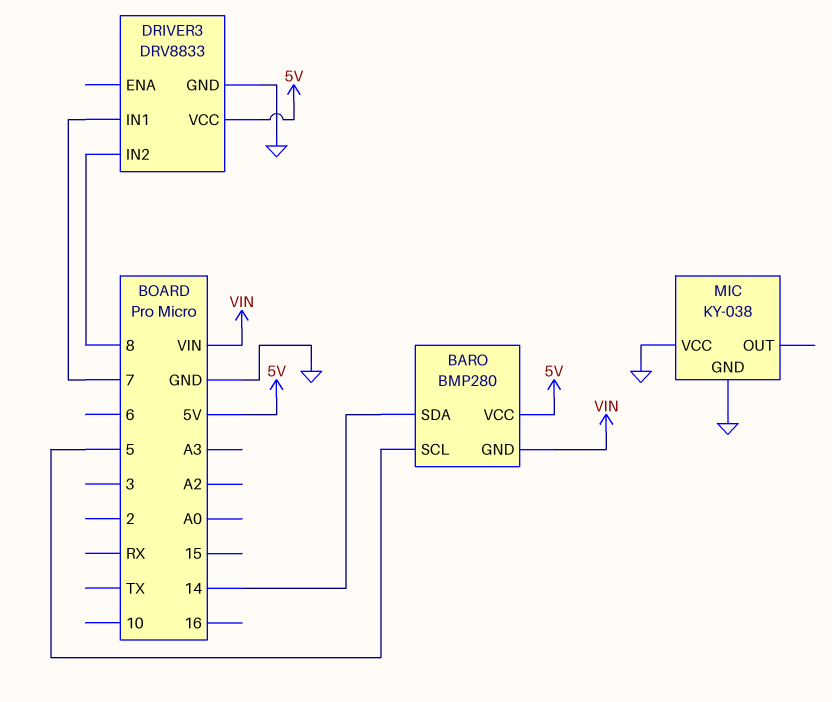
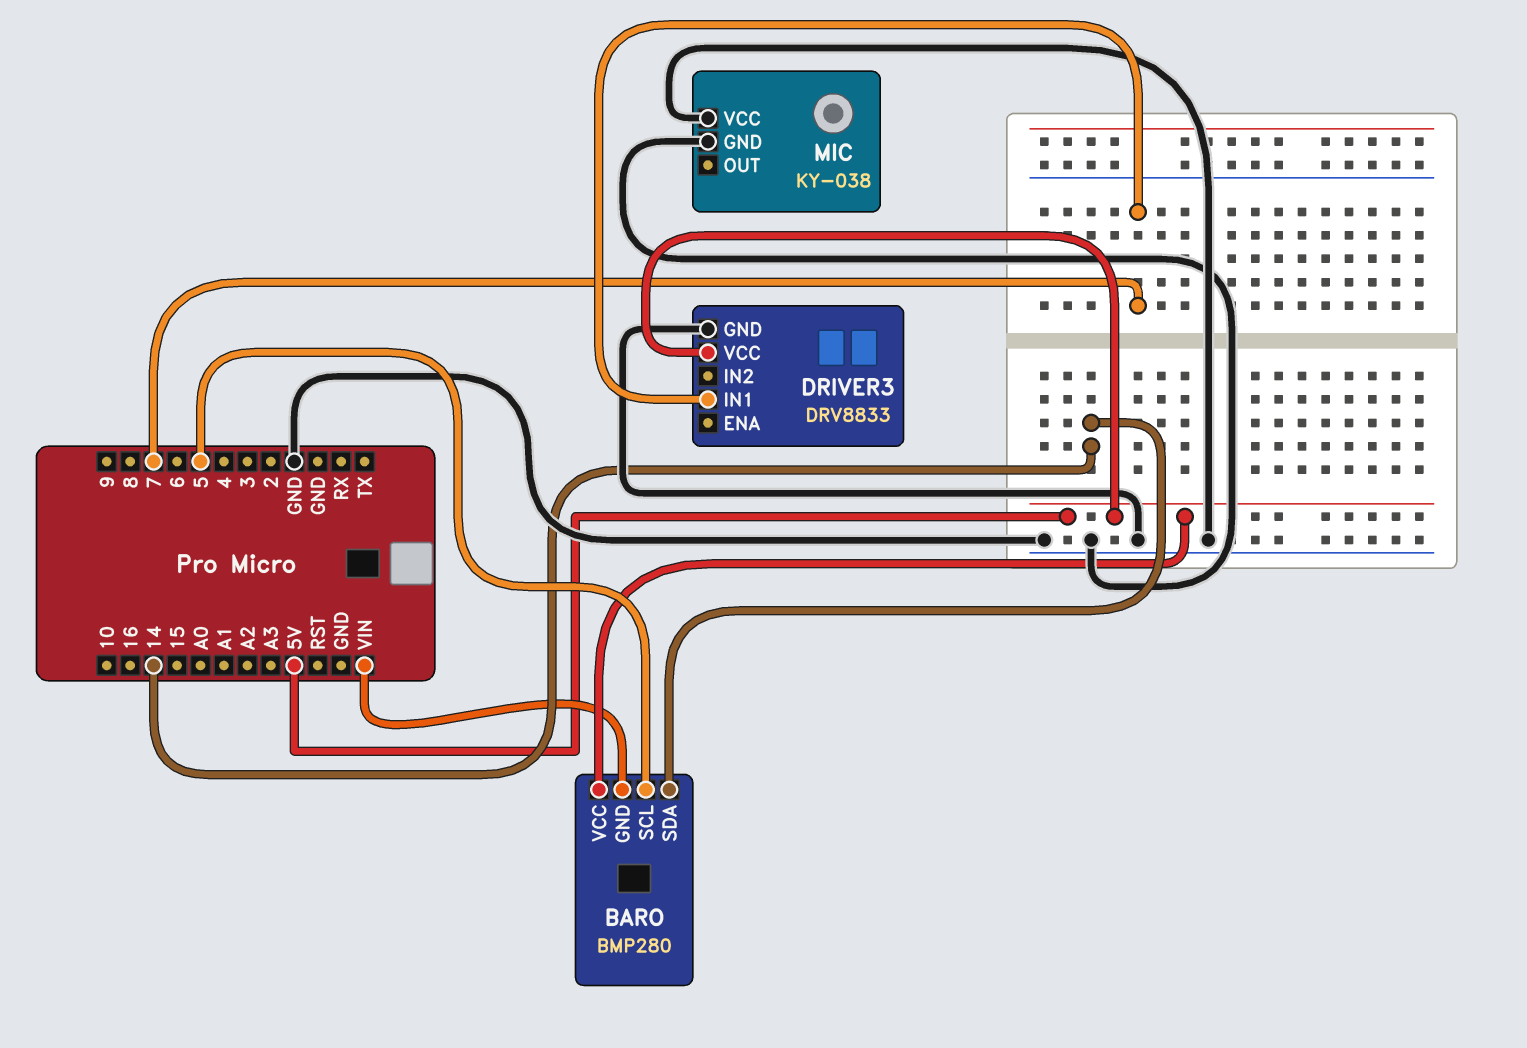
DRIVER3 pin IN2: 8 -> none

